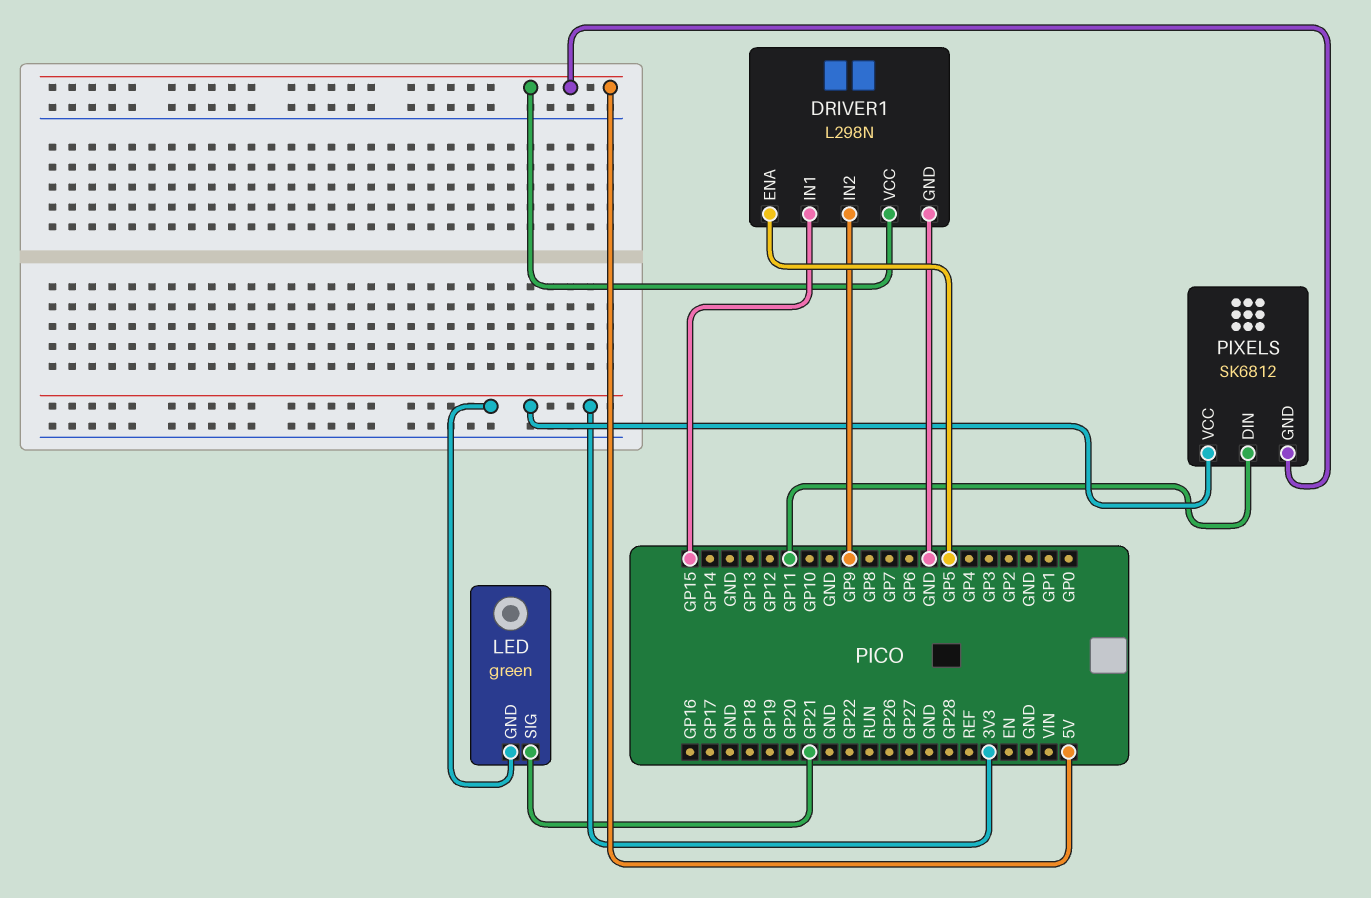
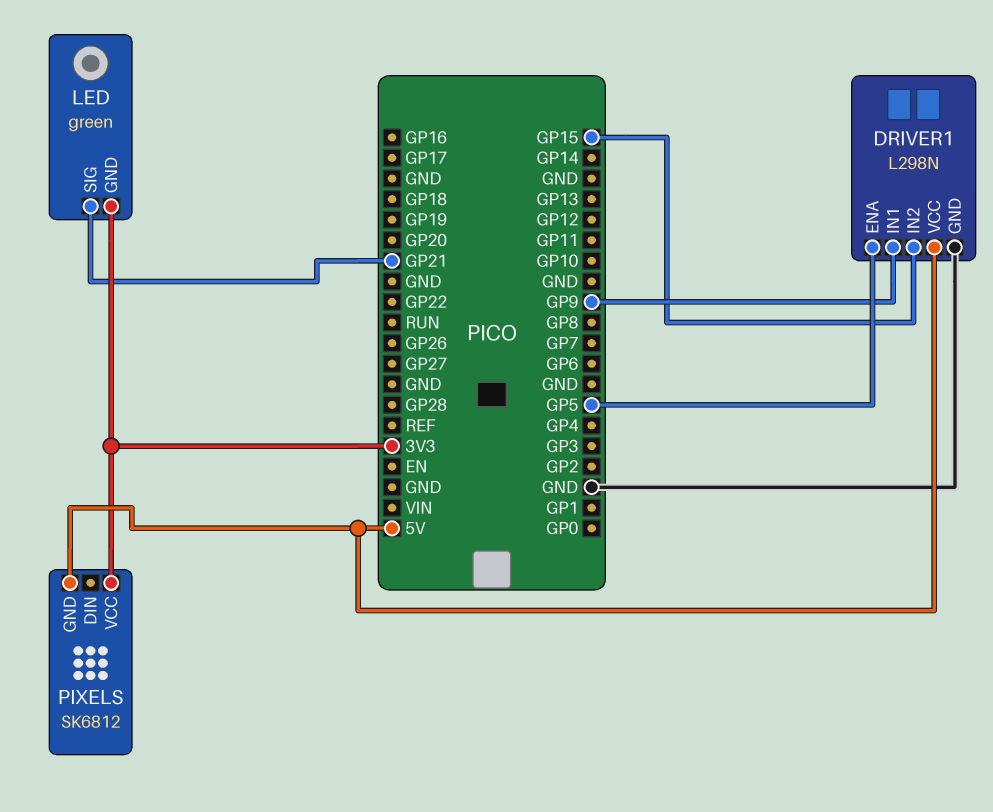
DRIVER1 pin IN1: GP15 -> GP9
DRIVER1 pin IN2: GP9 -> GP15
PIXELS pin DIN: GP11 -> none

